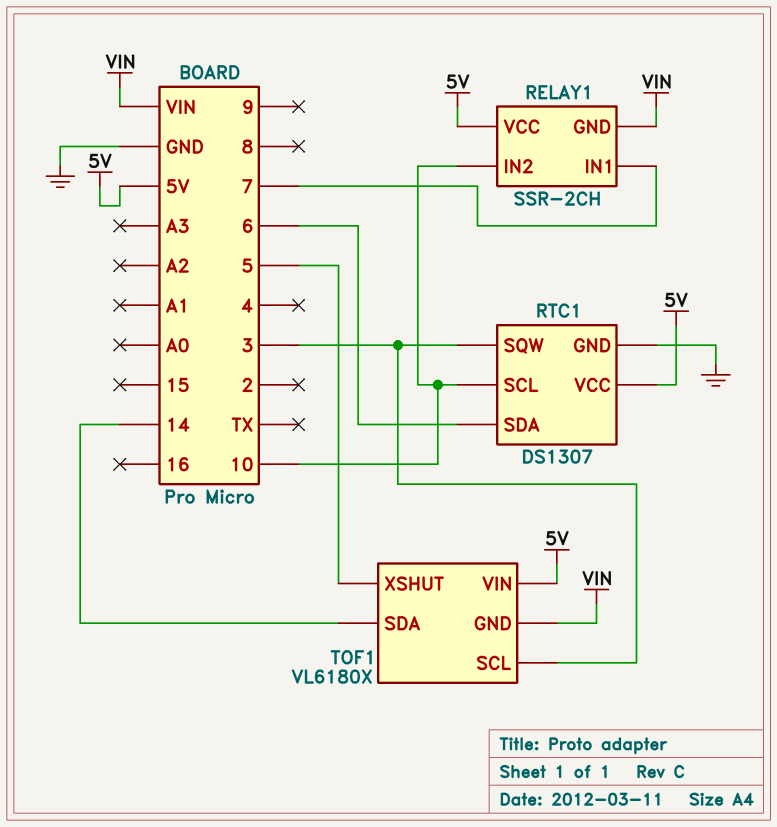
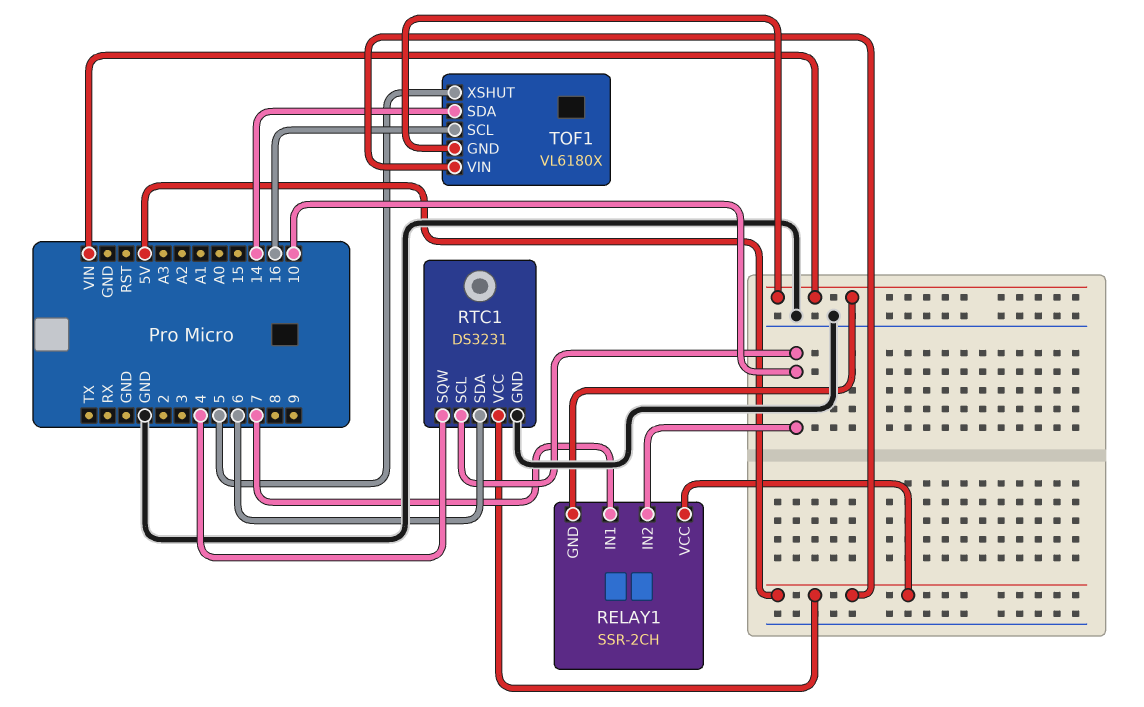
RTC1: DS1307 -> DS3231
RTC1 pin SQW: 3 -> 4
TOF1 pin SCL: 3 -> 16

